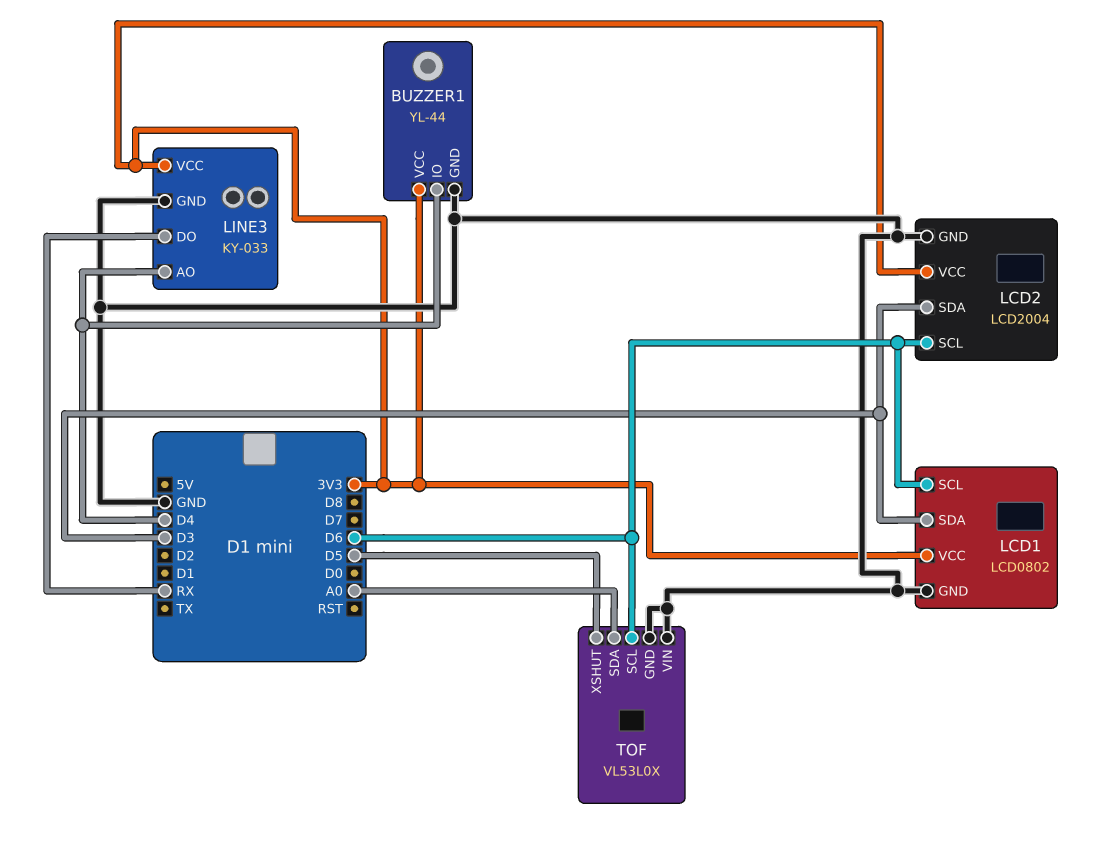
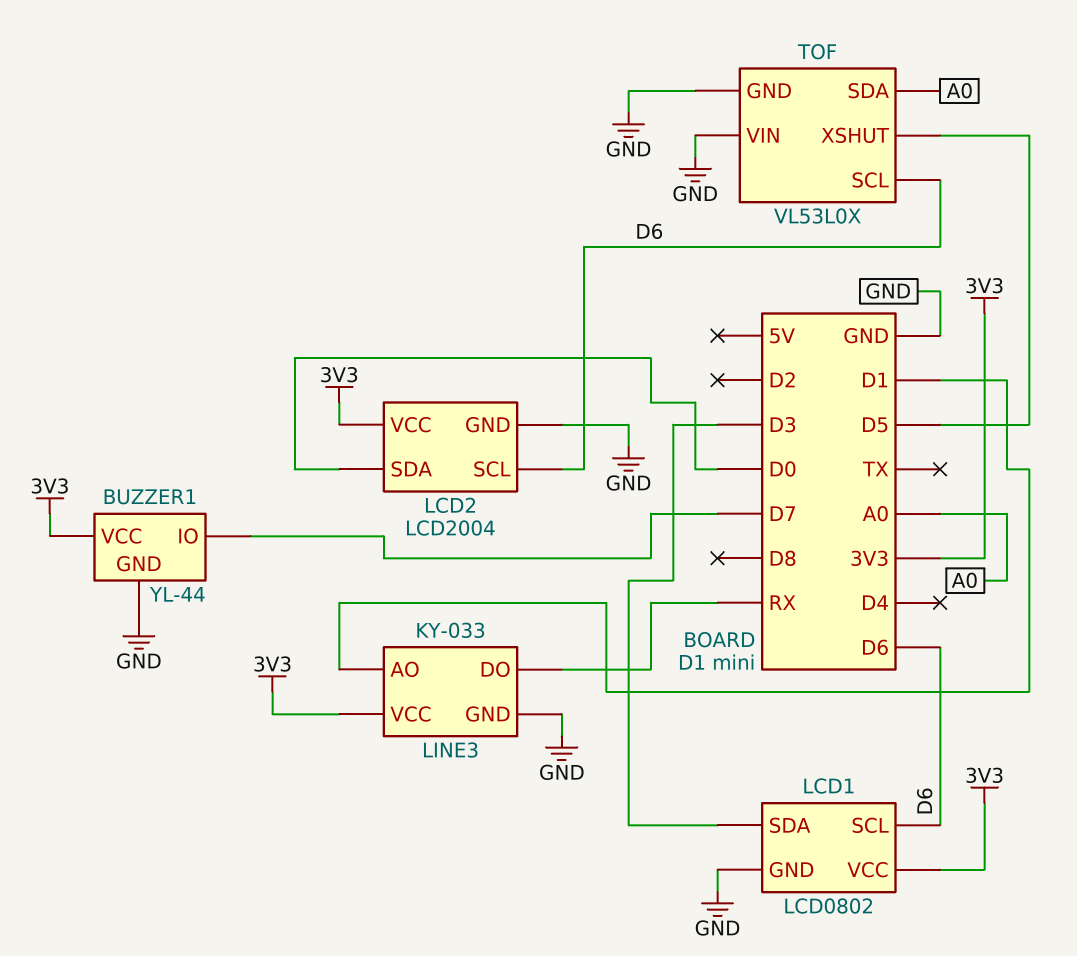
BUZZER1 pin IO: D4 -> D7
LCD2 pin SDA: D3 -> D0
LINE3 pin AO: D4 -> D1

